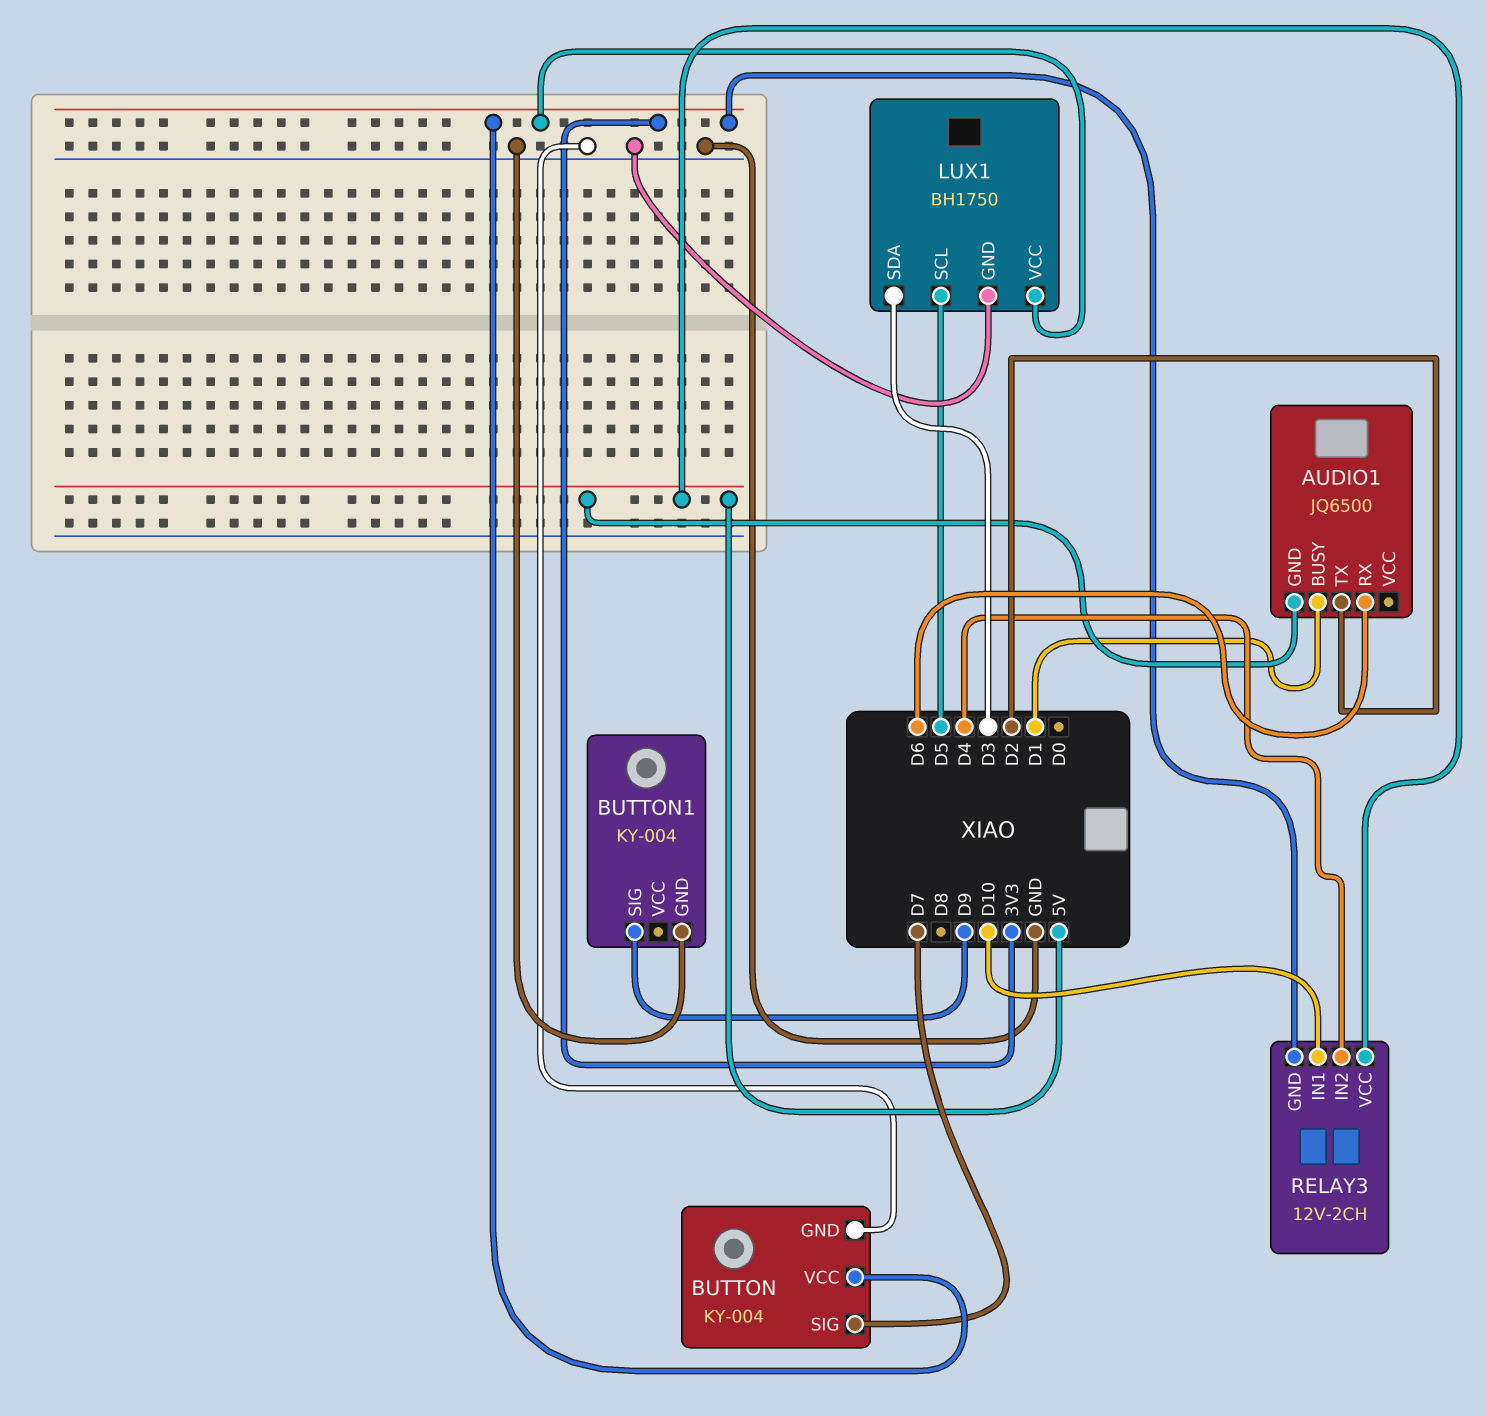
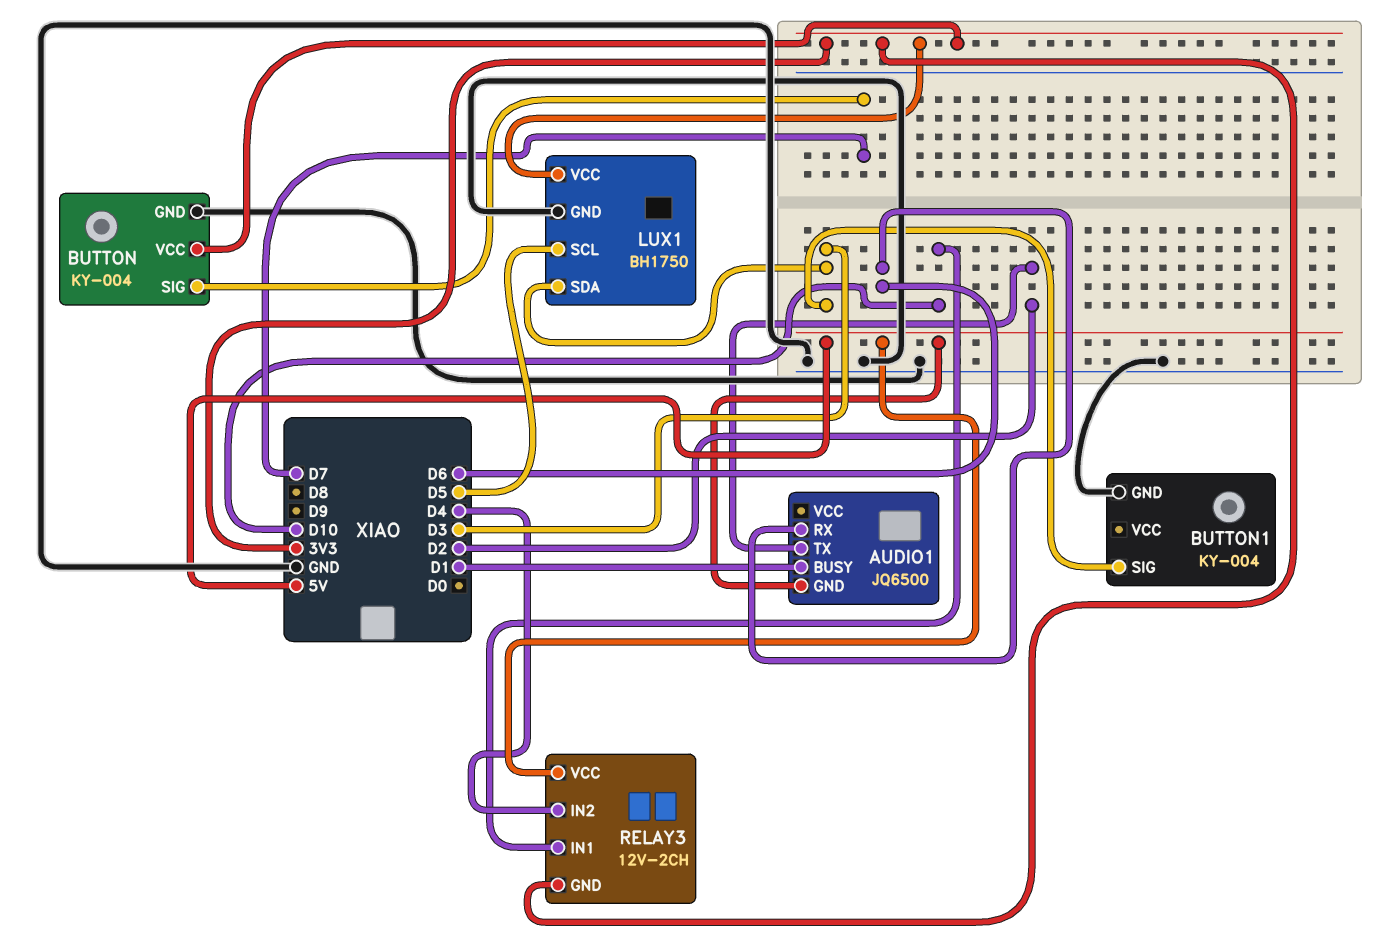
BUTTON1 pin SIG: D9 -> D3

